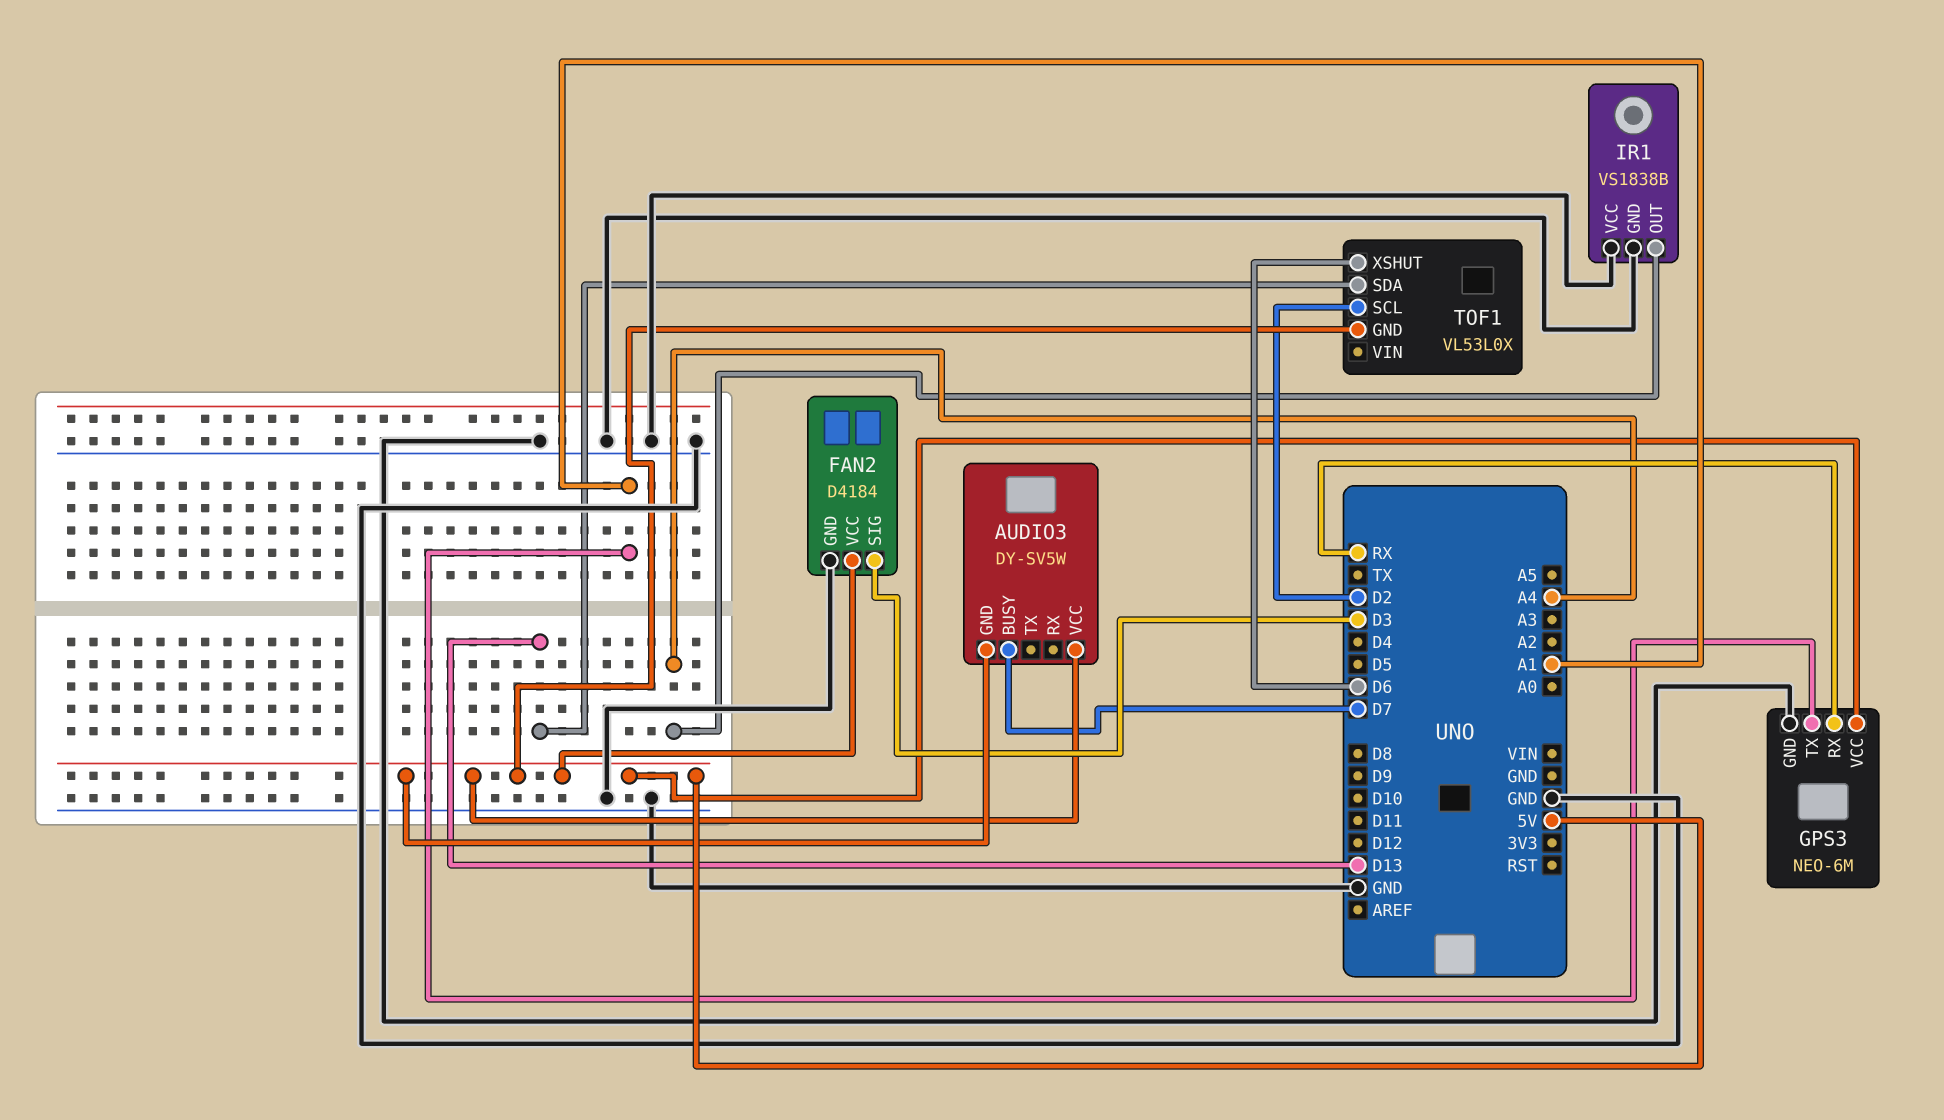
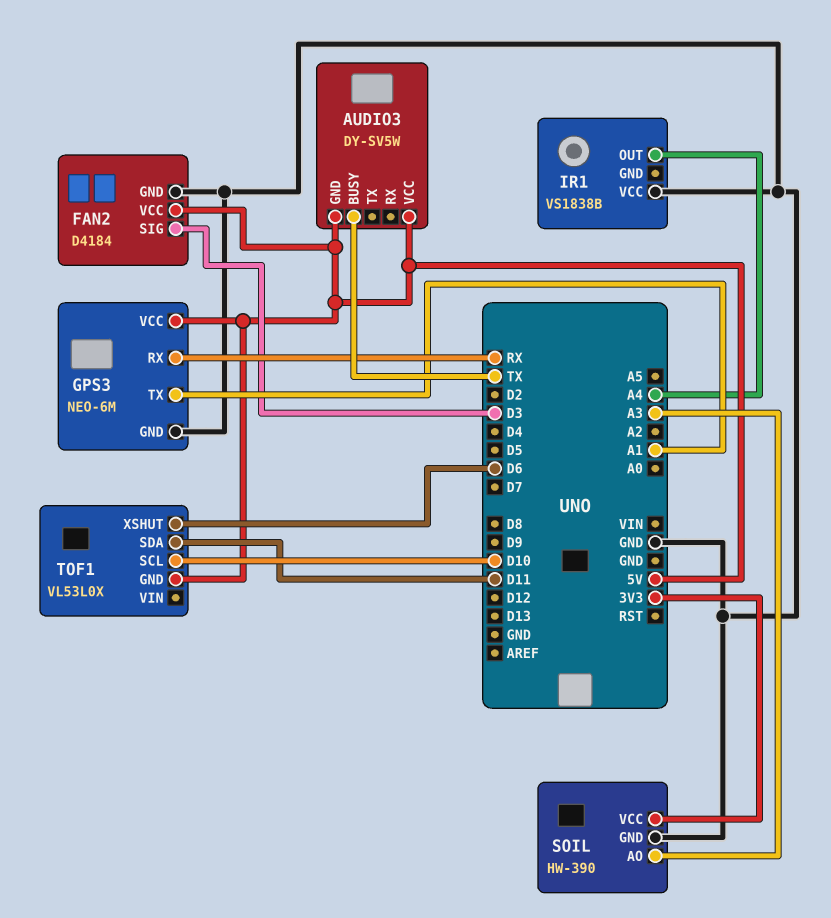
AUDIO3 pin BUSY: D7 -> TX
IR1 pin GND: GND -> none
SOIL: none -> HW-390
SOIL pin AO: none -> A3
SOIL pin GND: none -> GND
SOIL pin VCC: none -> 3V3
TOF1 pin SCL: D2 -> D10
TOF1 pin SDA: D13 -> D11

